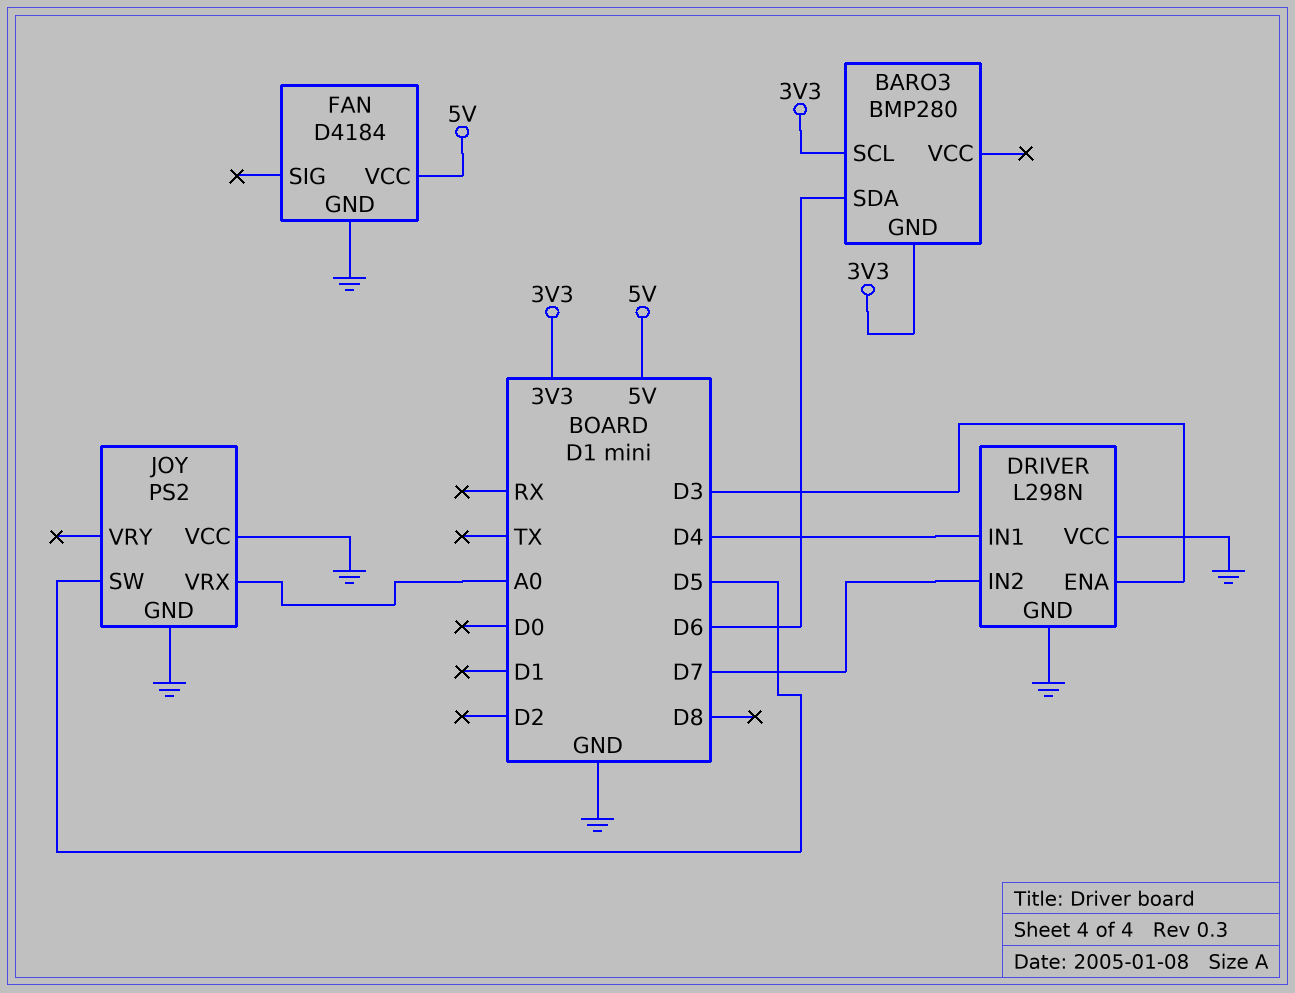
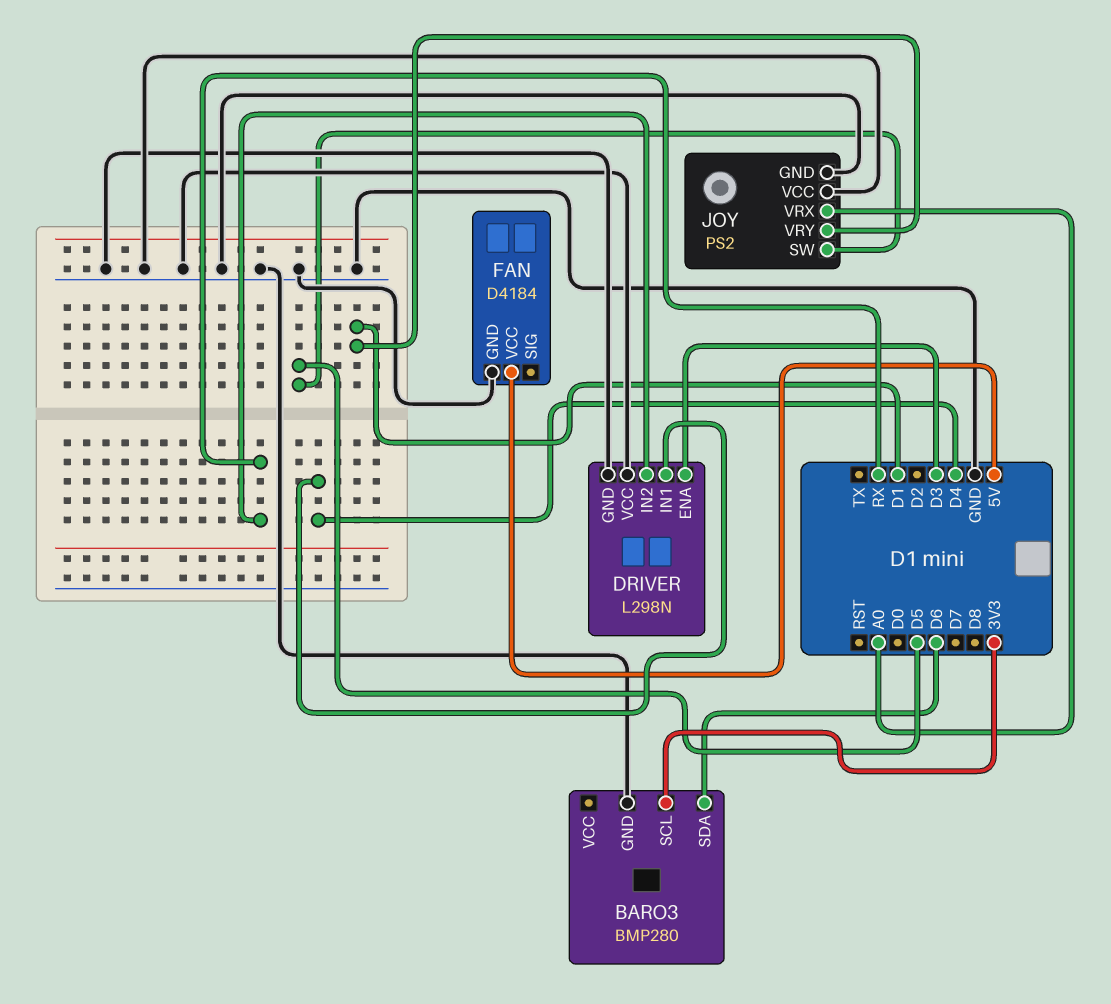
BARO3 pin GND: 3V3 -> GND
DRIVER pin IN2: D7 -> RX
JOY pin VRY: none -> D1

